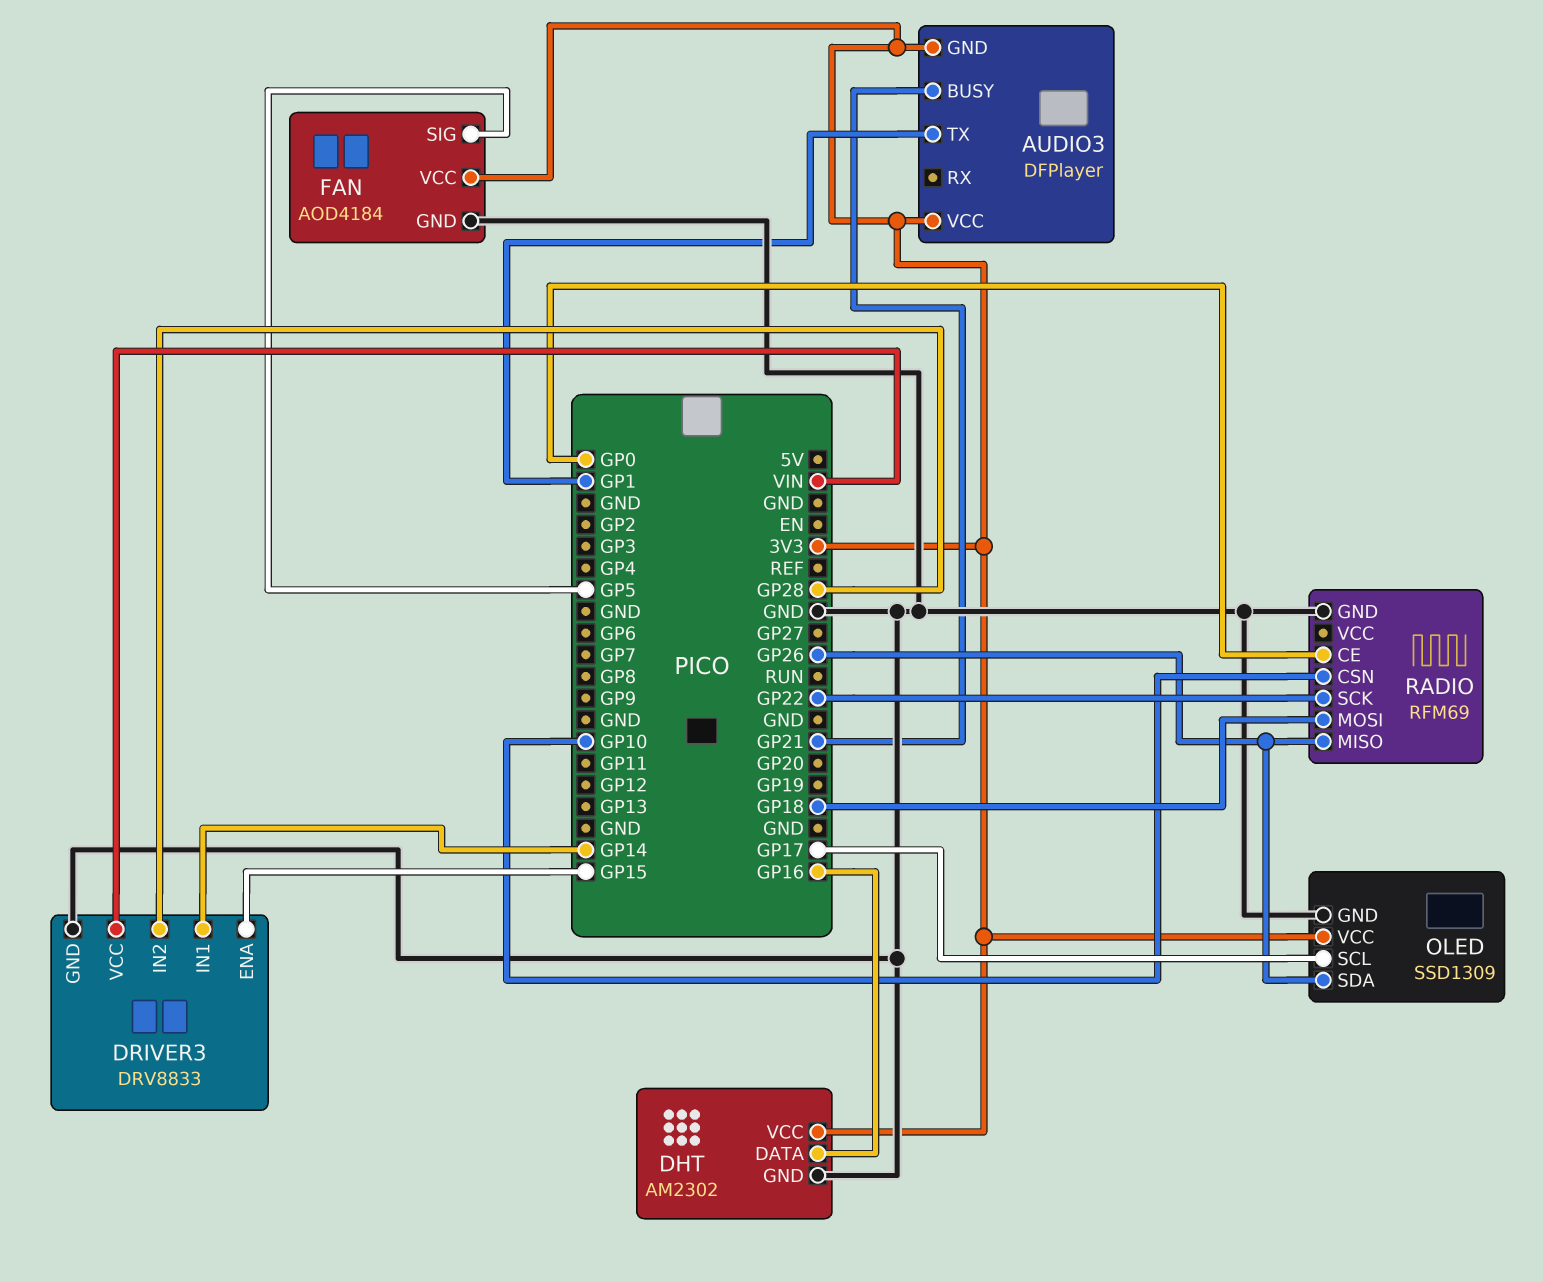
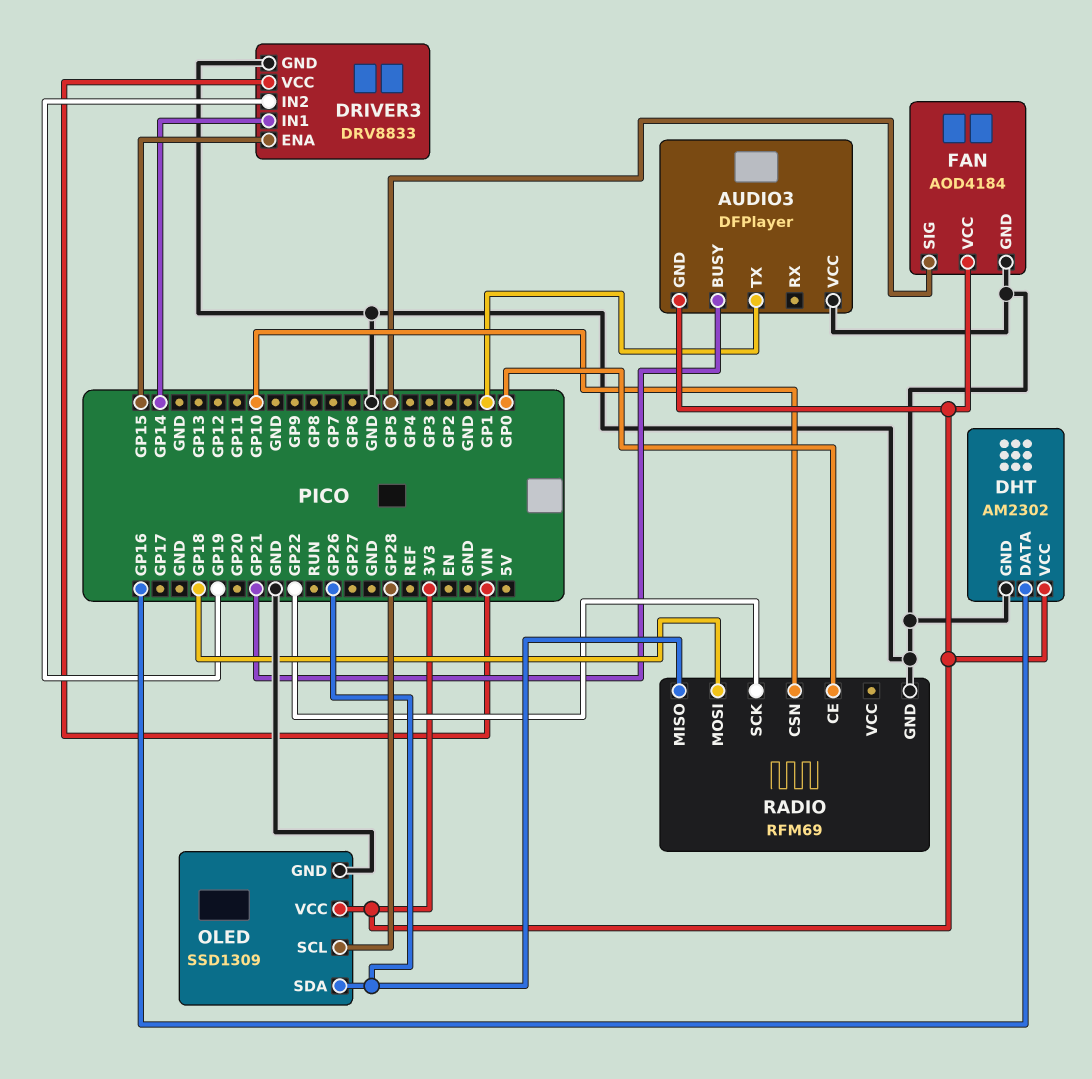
AUDIO3 pin VCC: 3V3 -> GND
DRIVER3 pin IN2: GP28 -> GP19
OLED pin SCL: GP17 -> GP28

